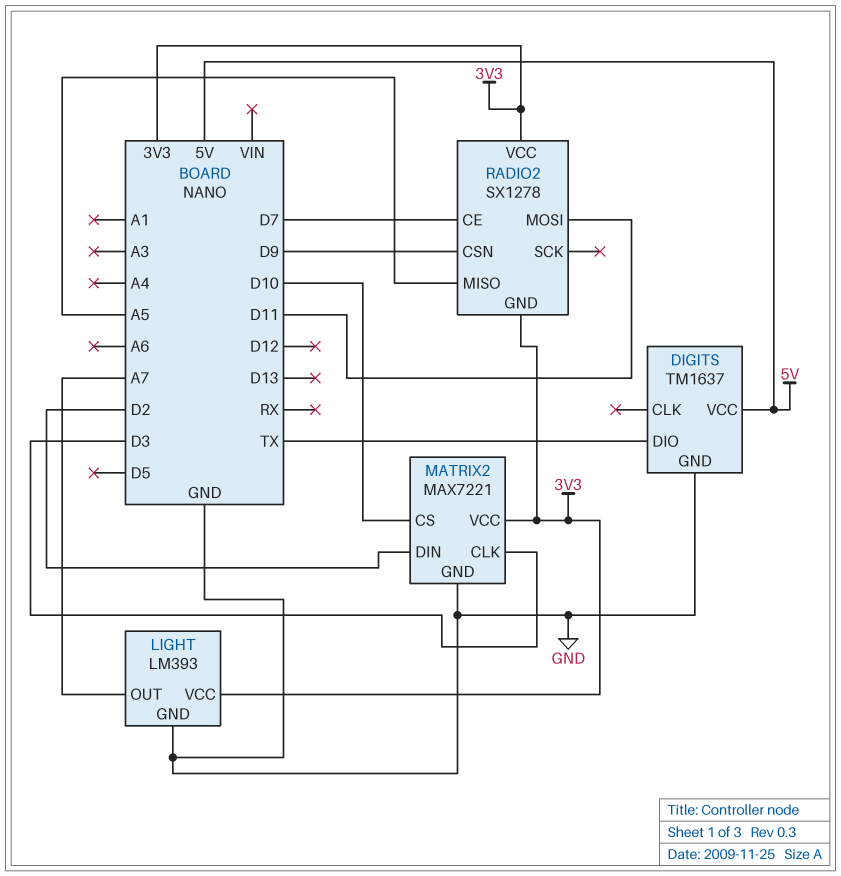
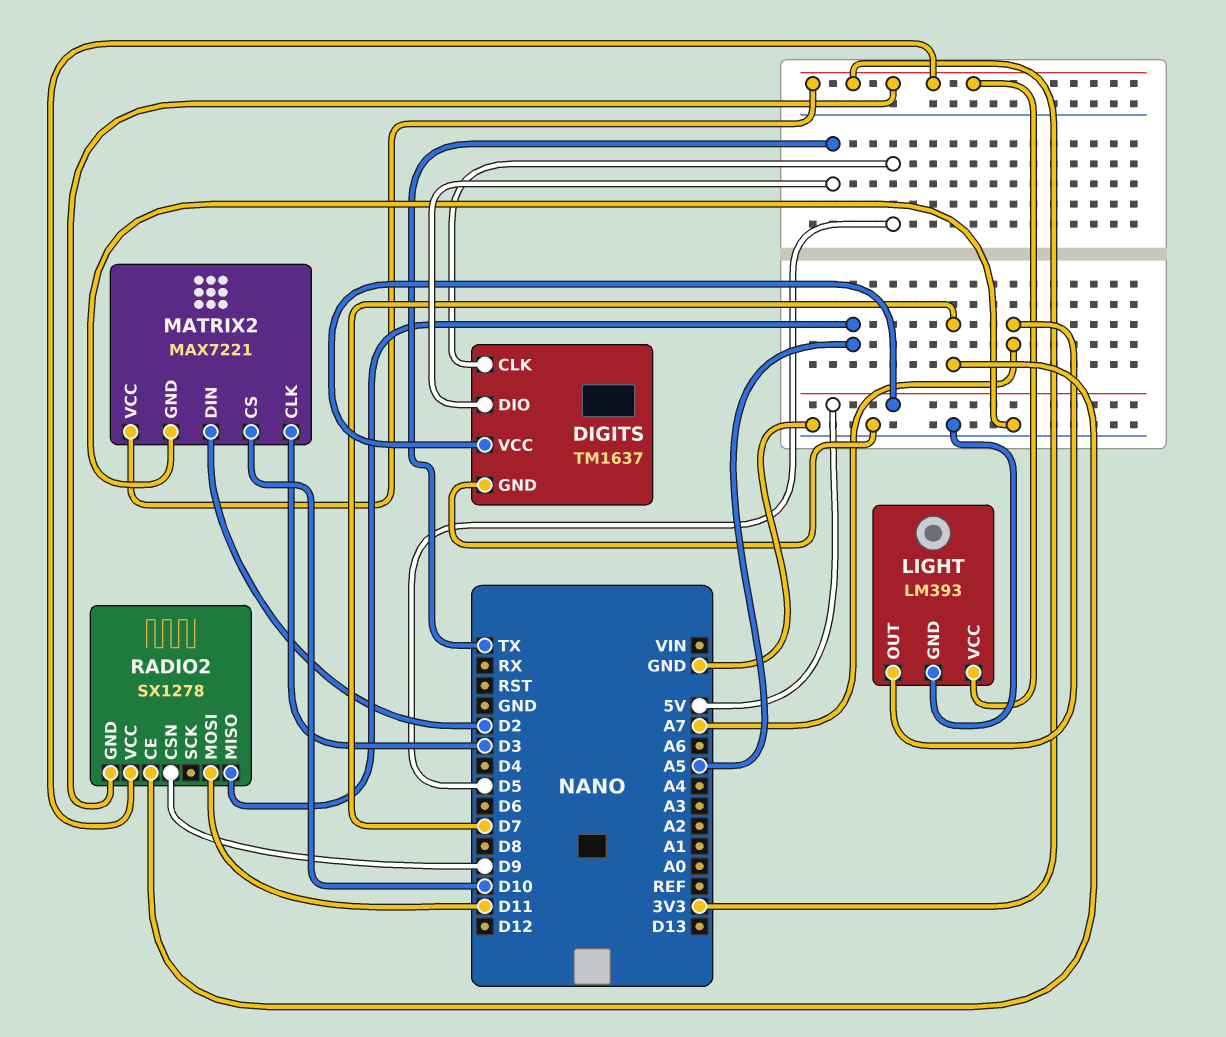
DIGITS pin CLK: none -> D5

